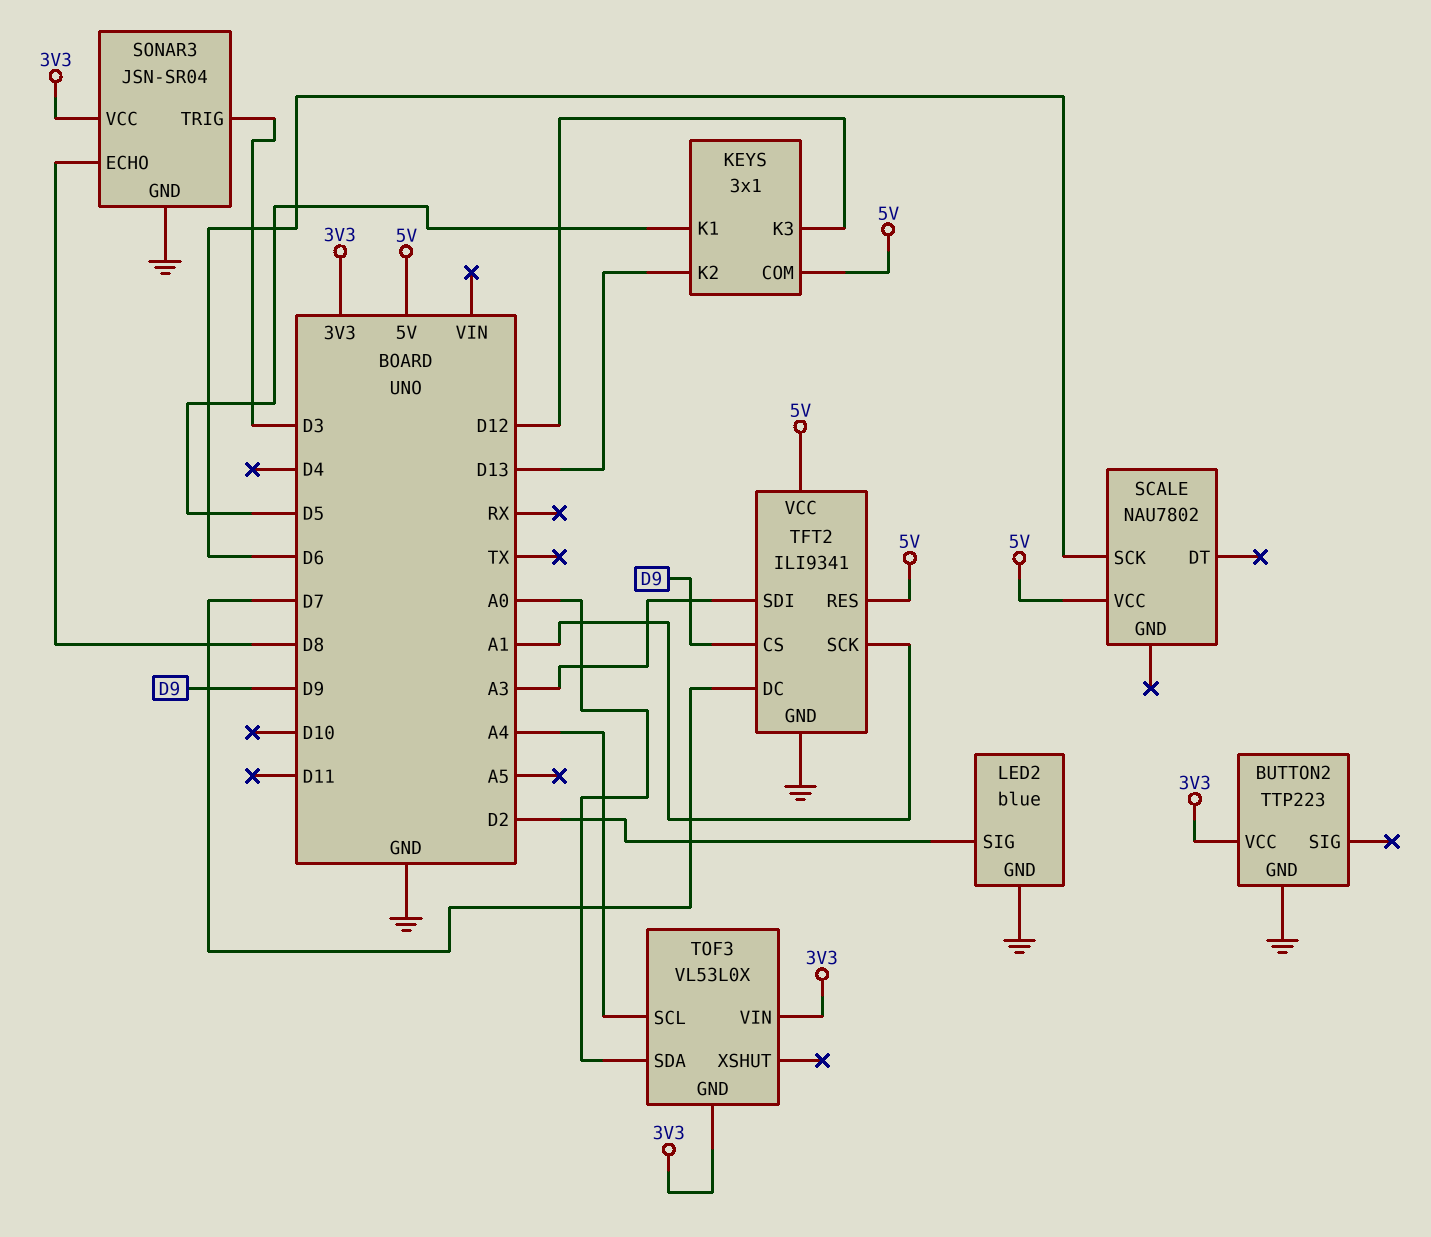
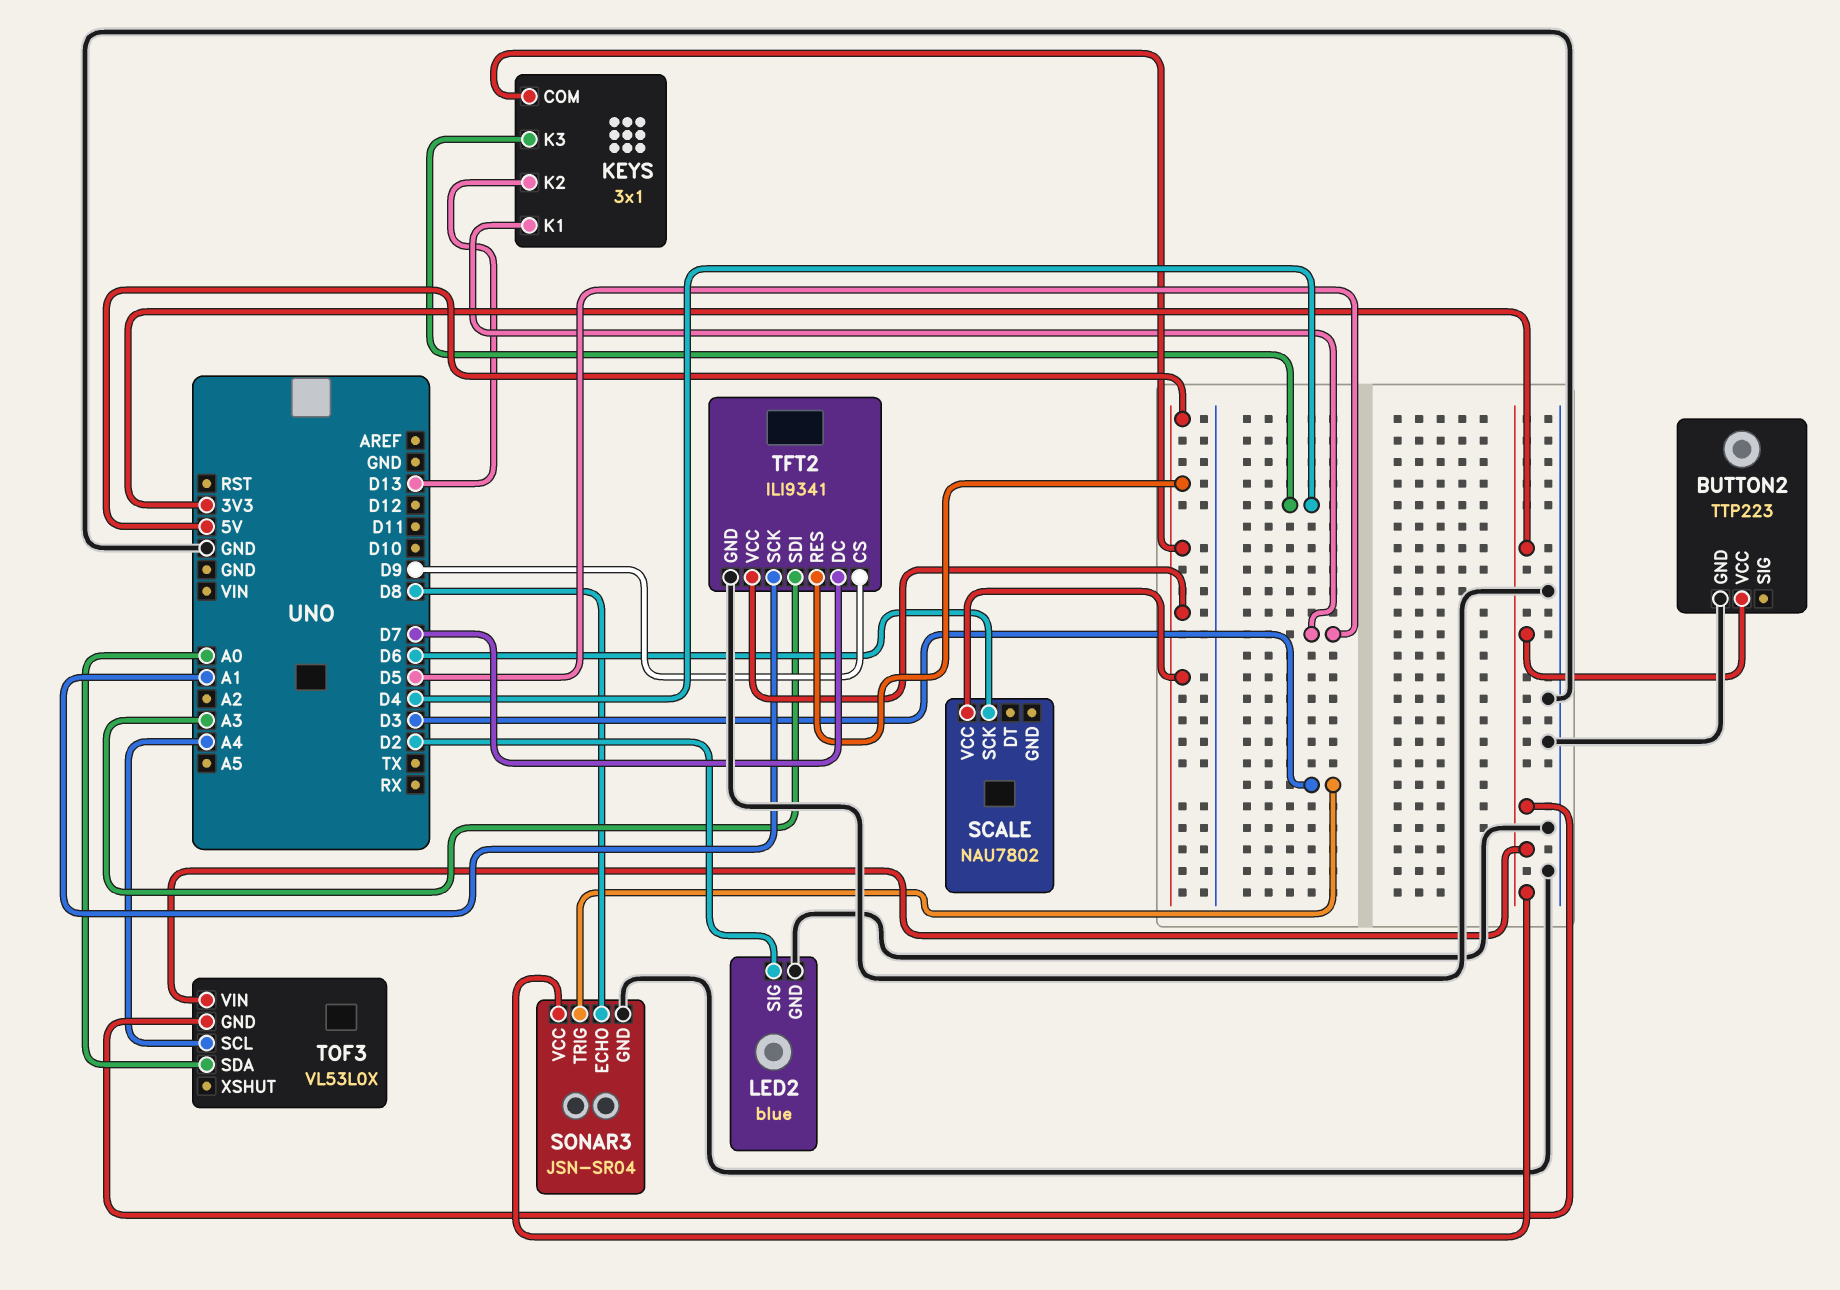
KEYS pin K3: D12 -> D4

